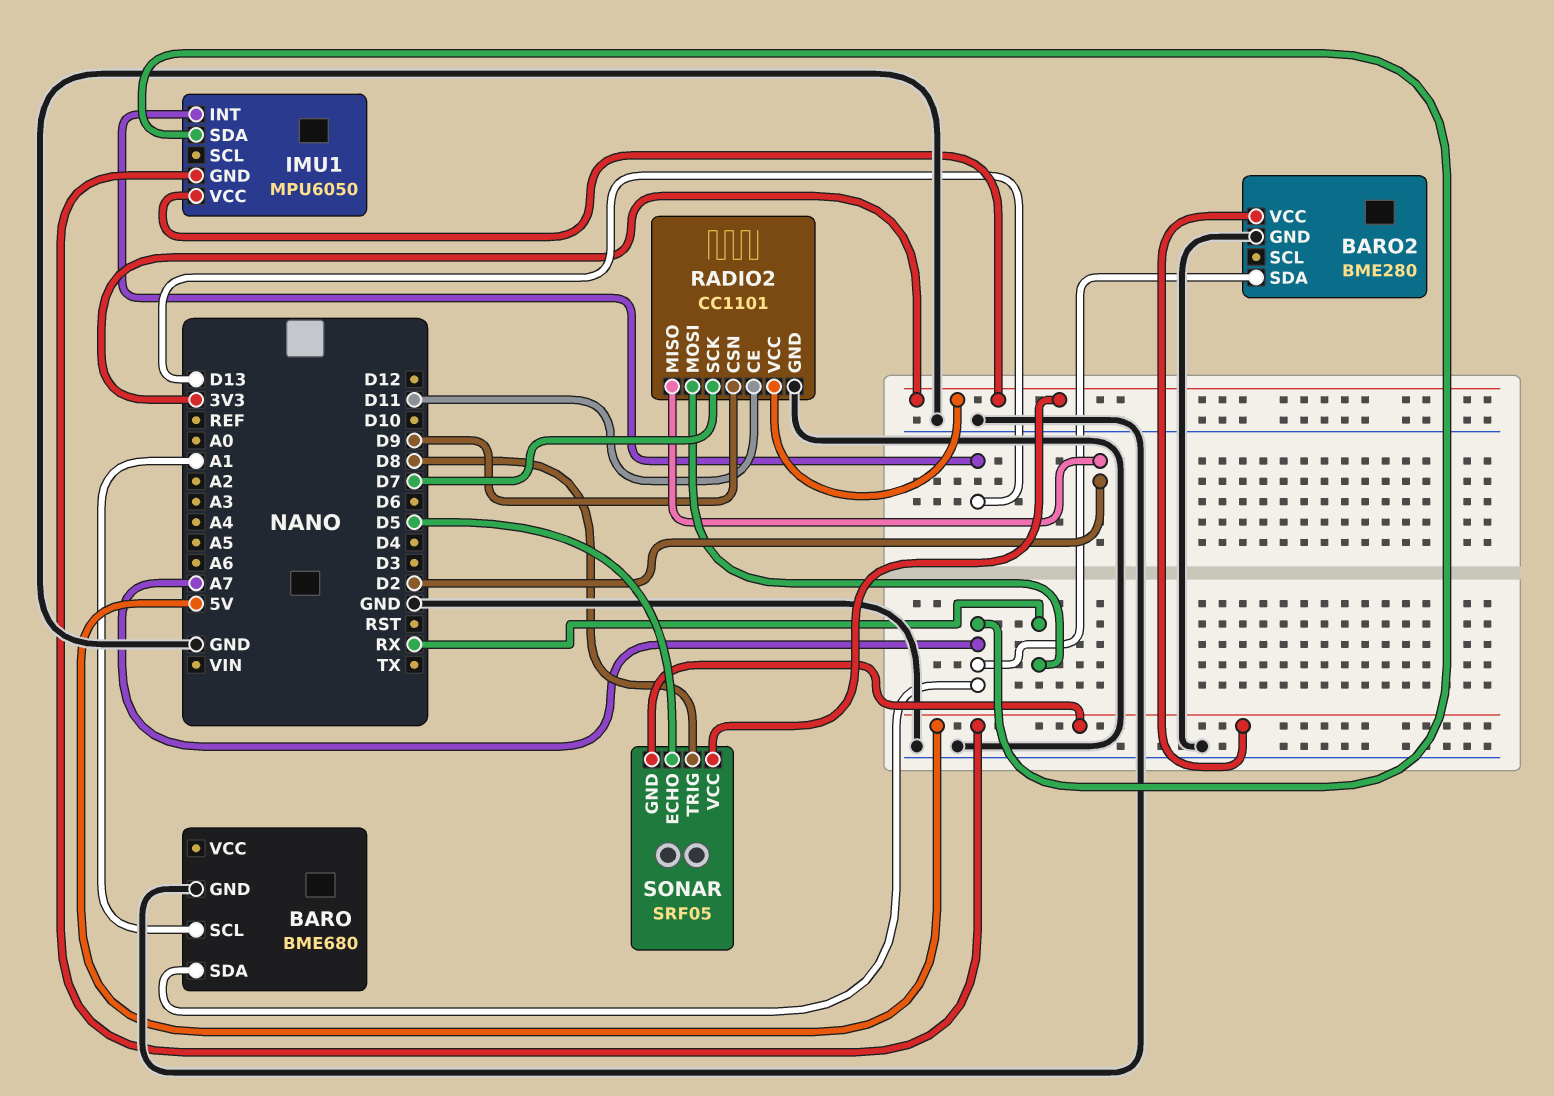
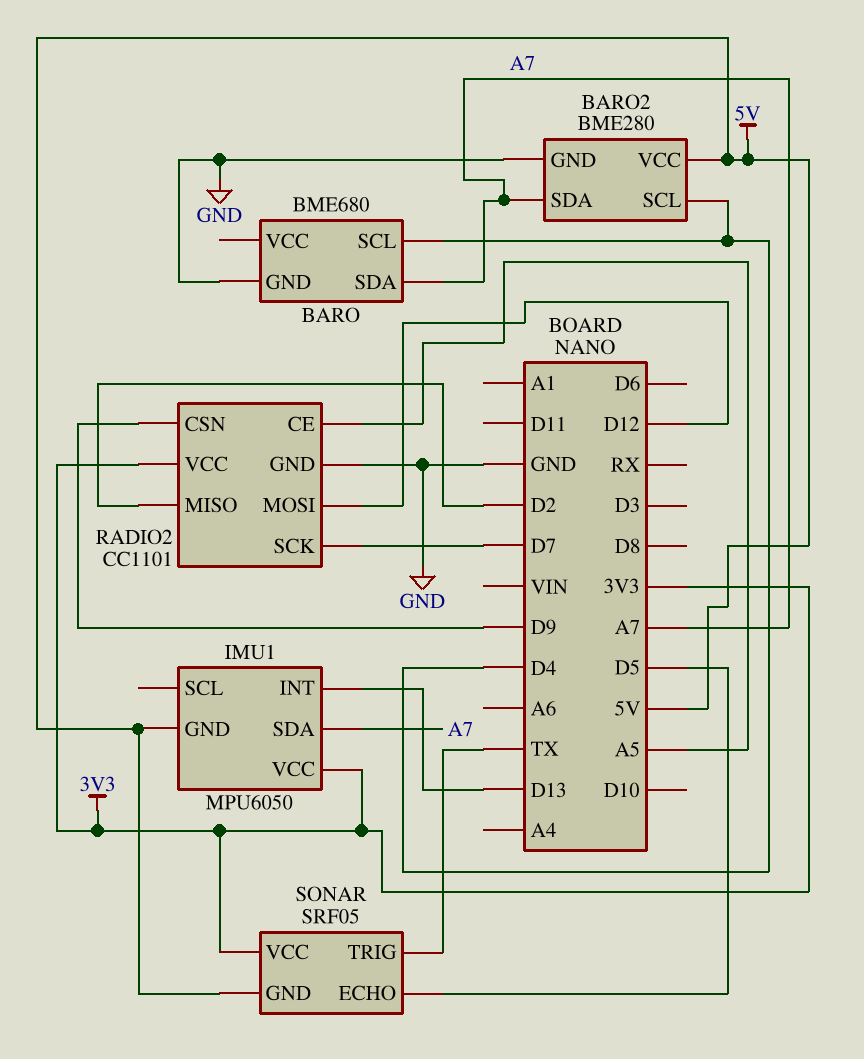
BARO pin SCL: A1 -> D4
BARO2 pin SCL: none -> D4
RADIO2 pin CE: D11 -> A5
RADIO2 pin MOSI: RX -> D12
SONAR pin TRIG: D8 -> TX

